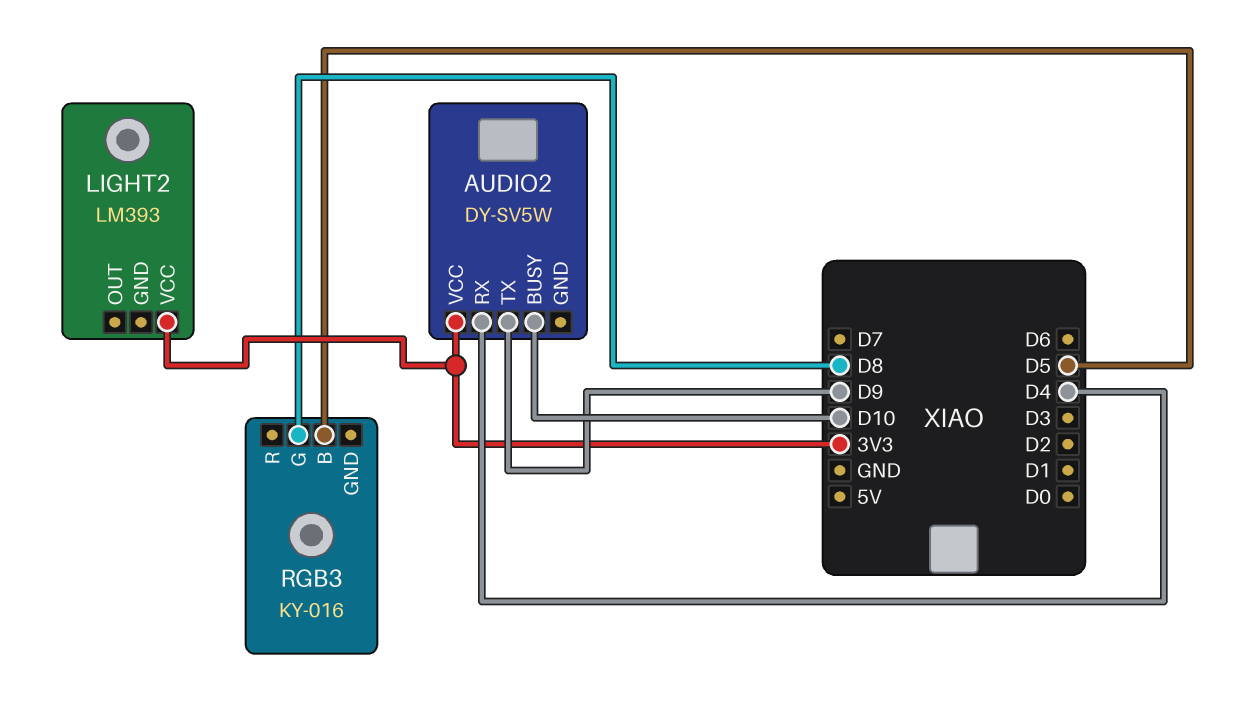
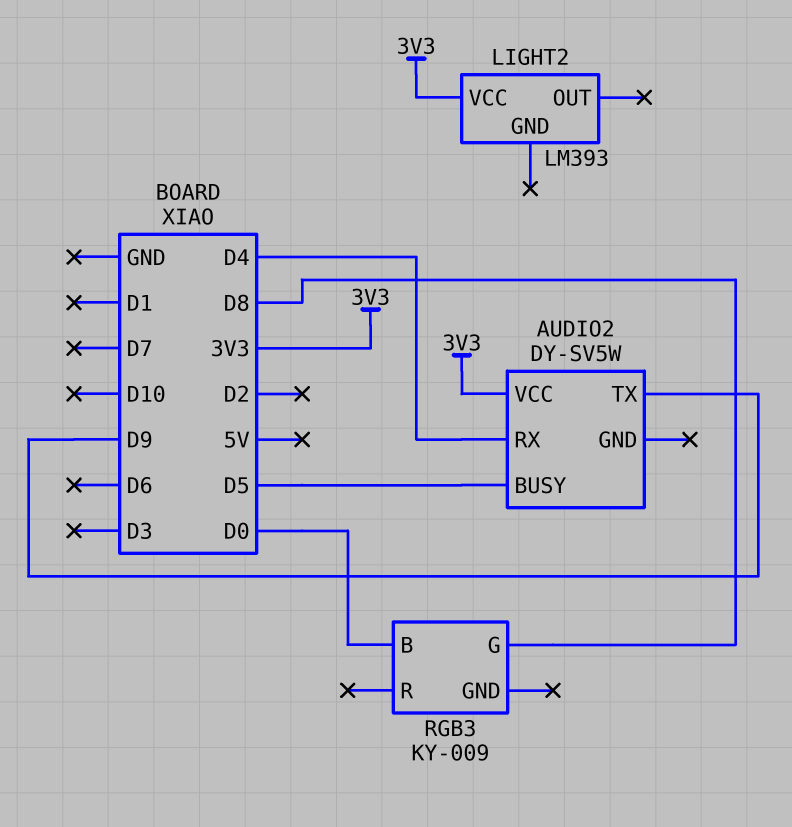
AUDIO2 pin BUSY: D10 -> D5
RGB3: KY-016 -> KY-009
RGB3 pin B: D5 -> D0

